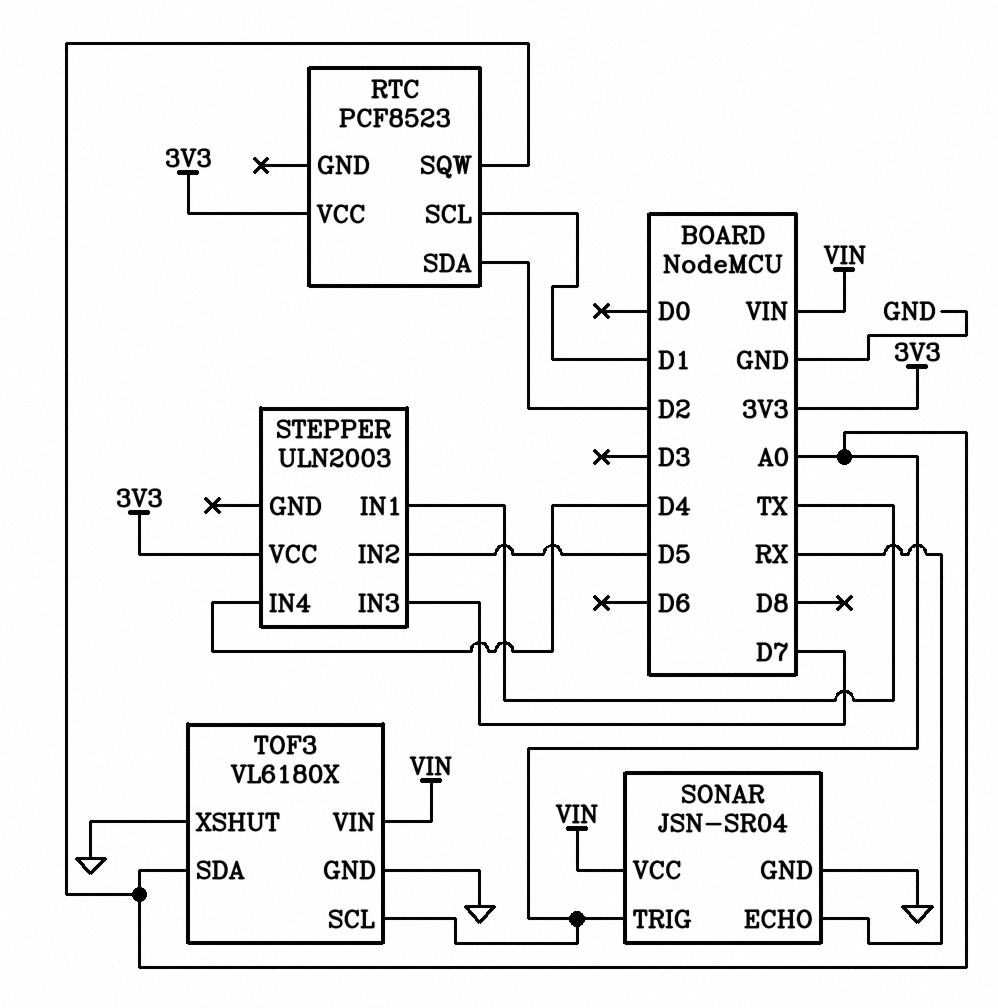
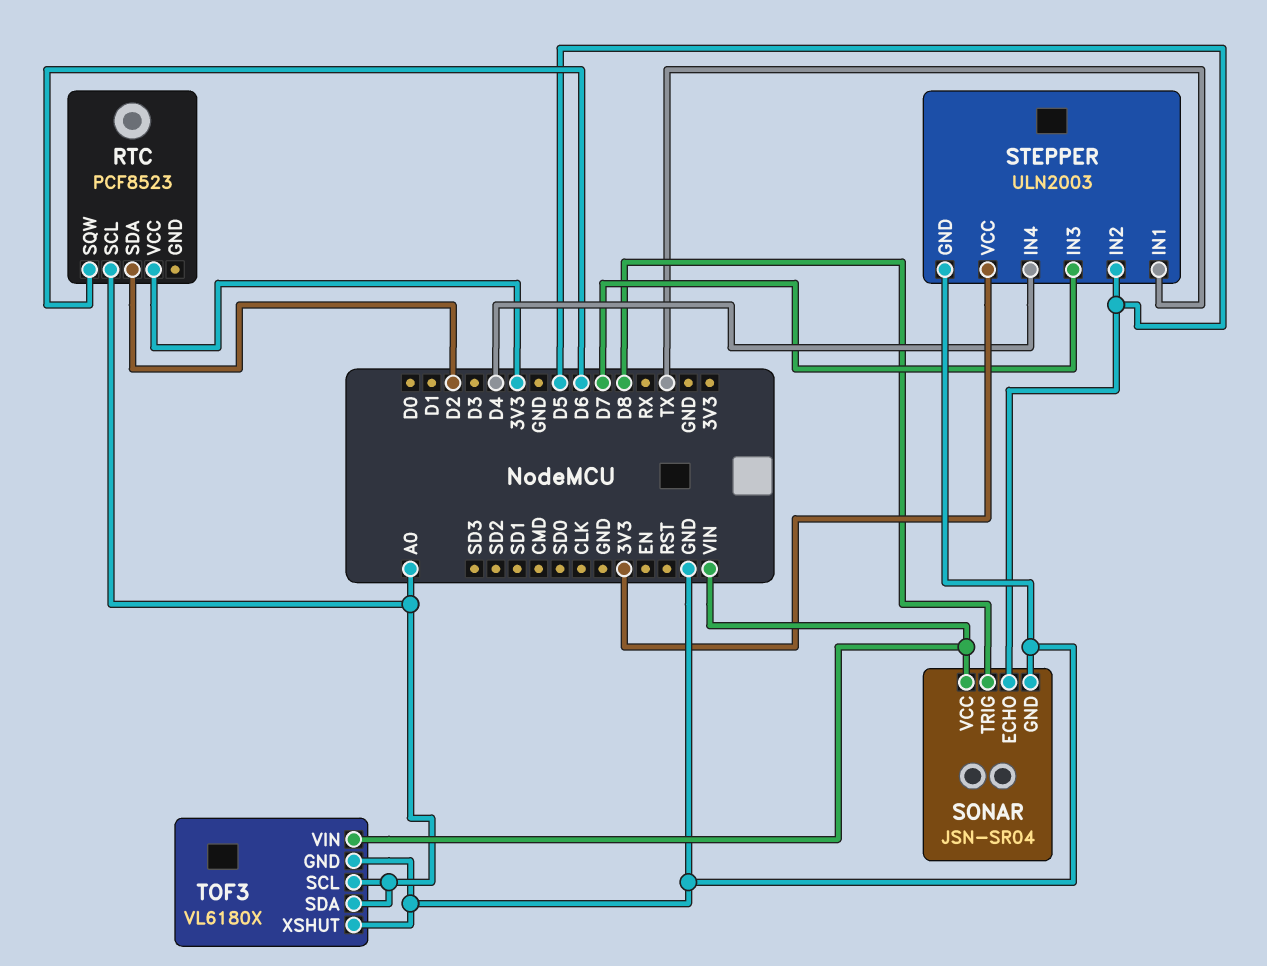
RTC pin SCL: D1 -> A0
RTC pin SQW: A0 -> D6
SONAR pin ECHO: RX -> D5
SONAR pin TRIG: A0 -> D8
STEPPER pin GND: none -> GND

